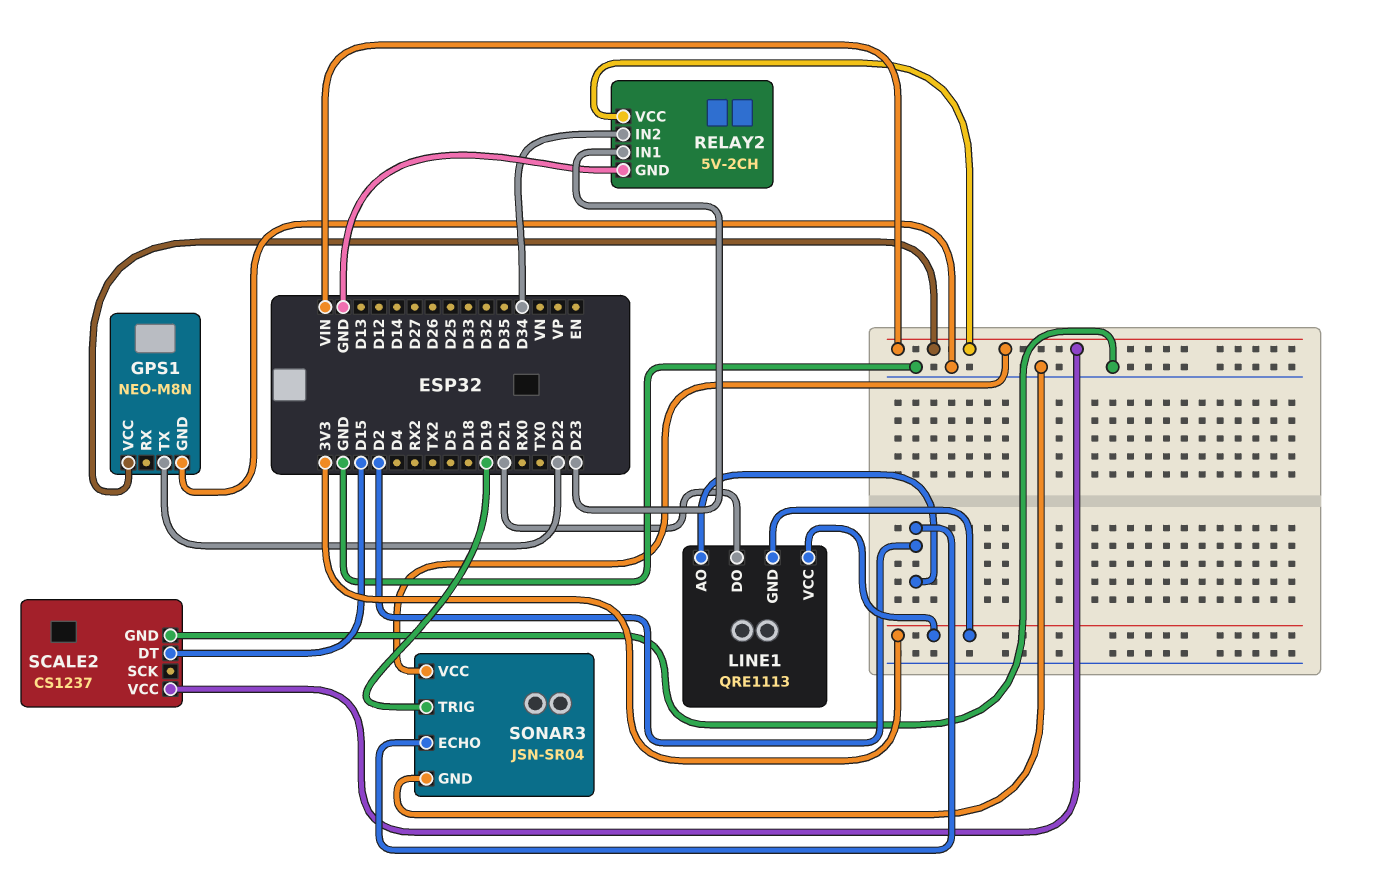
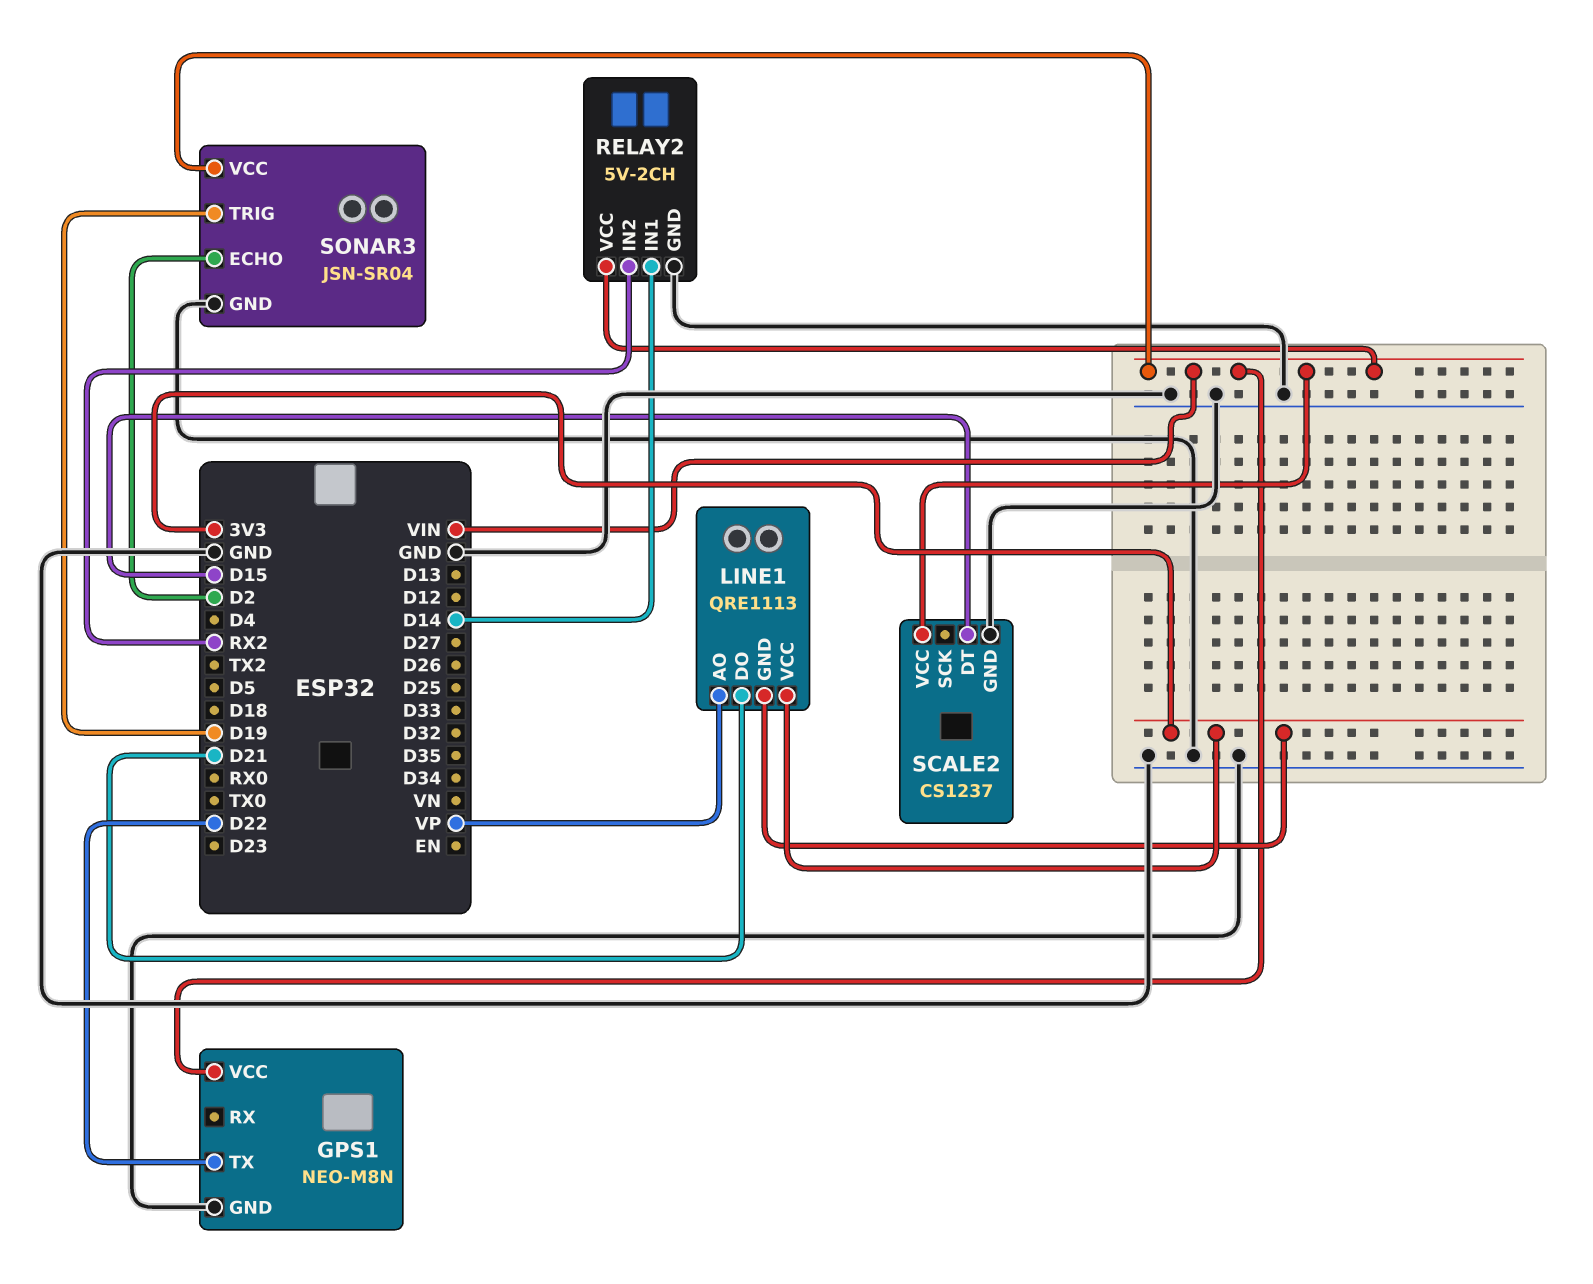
LINE1 pin AO: D2 -> VP
RELAY2 pin IN1: D23 -> D14
RELAY2 pin IN2: D34 -> RX2

